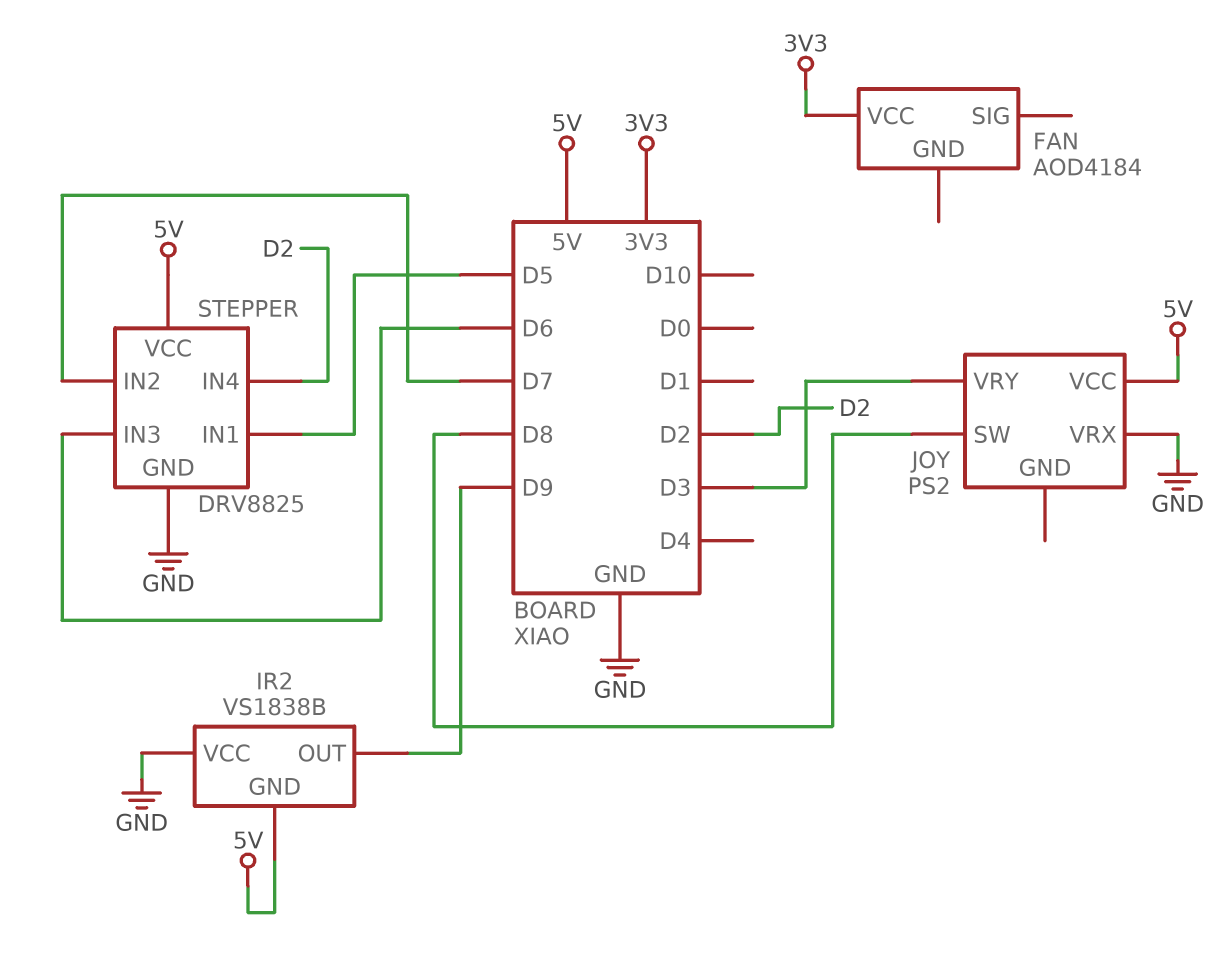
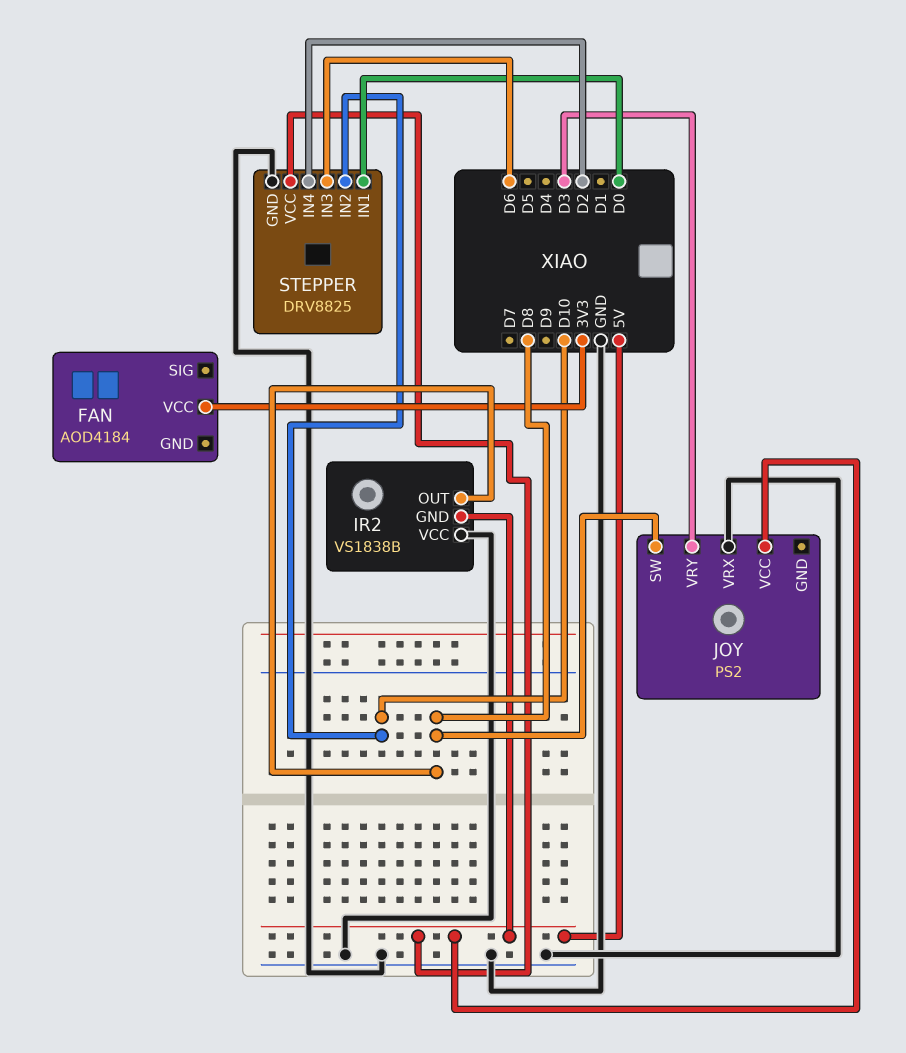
IR2 pin OUT: D9 -> D8
STEPPER pin IN1: D5 -> D0
STEPPER pin IN2: D7 -> D10

